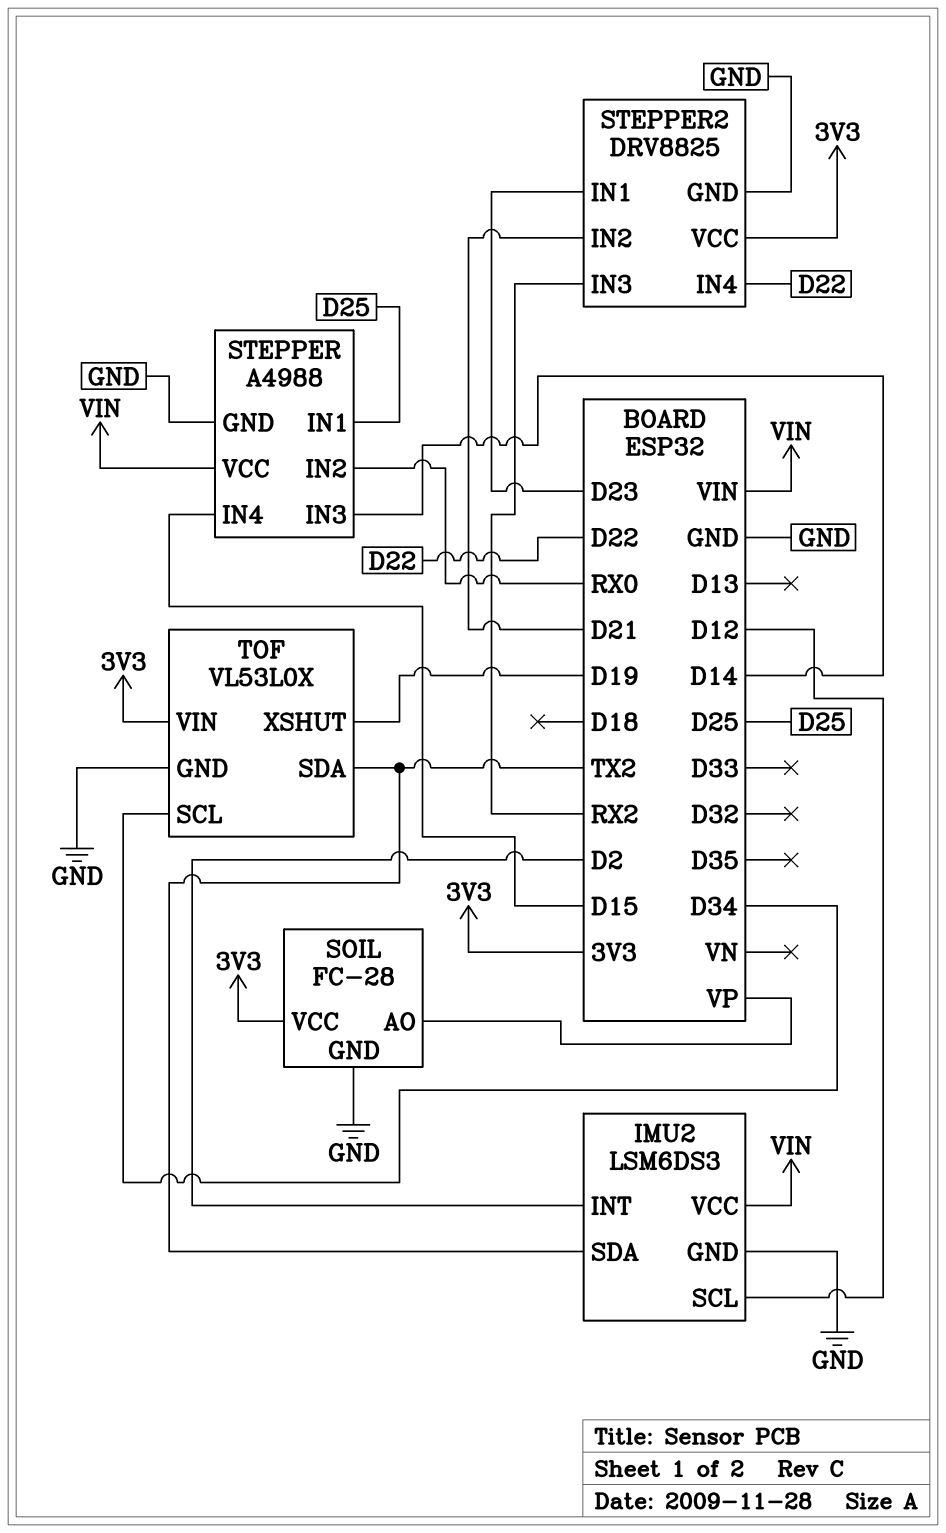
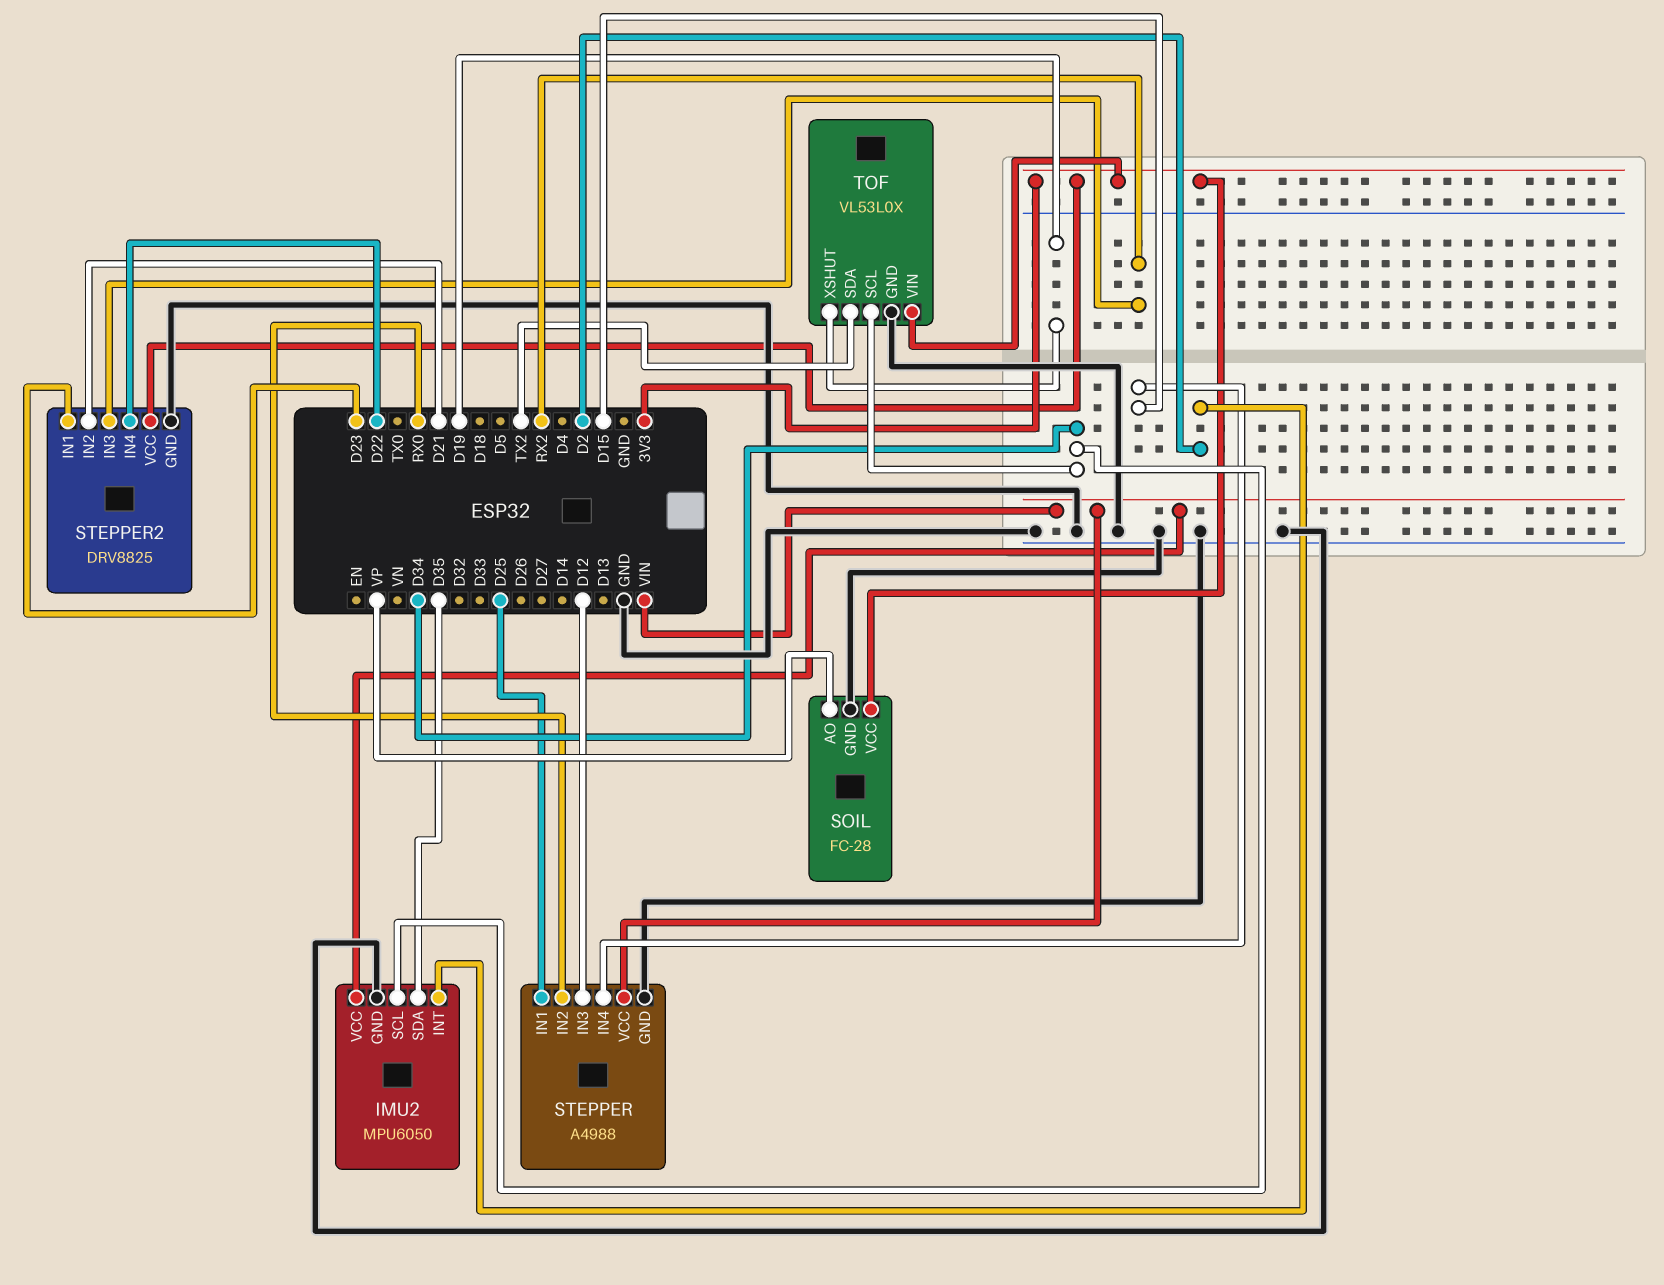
IMU2: LSM6DS3 -> MPU6050
IMU2 pin SCL: D12 -> D34
IMU2 pin SDA: TX2 -> D35
STEPPER pin IN3: D14 -> D12

